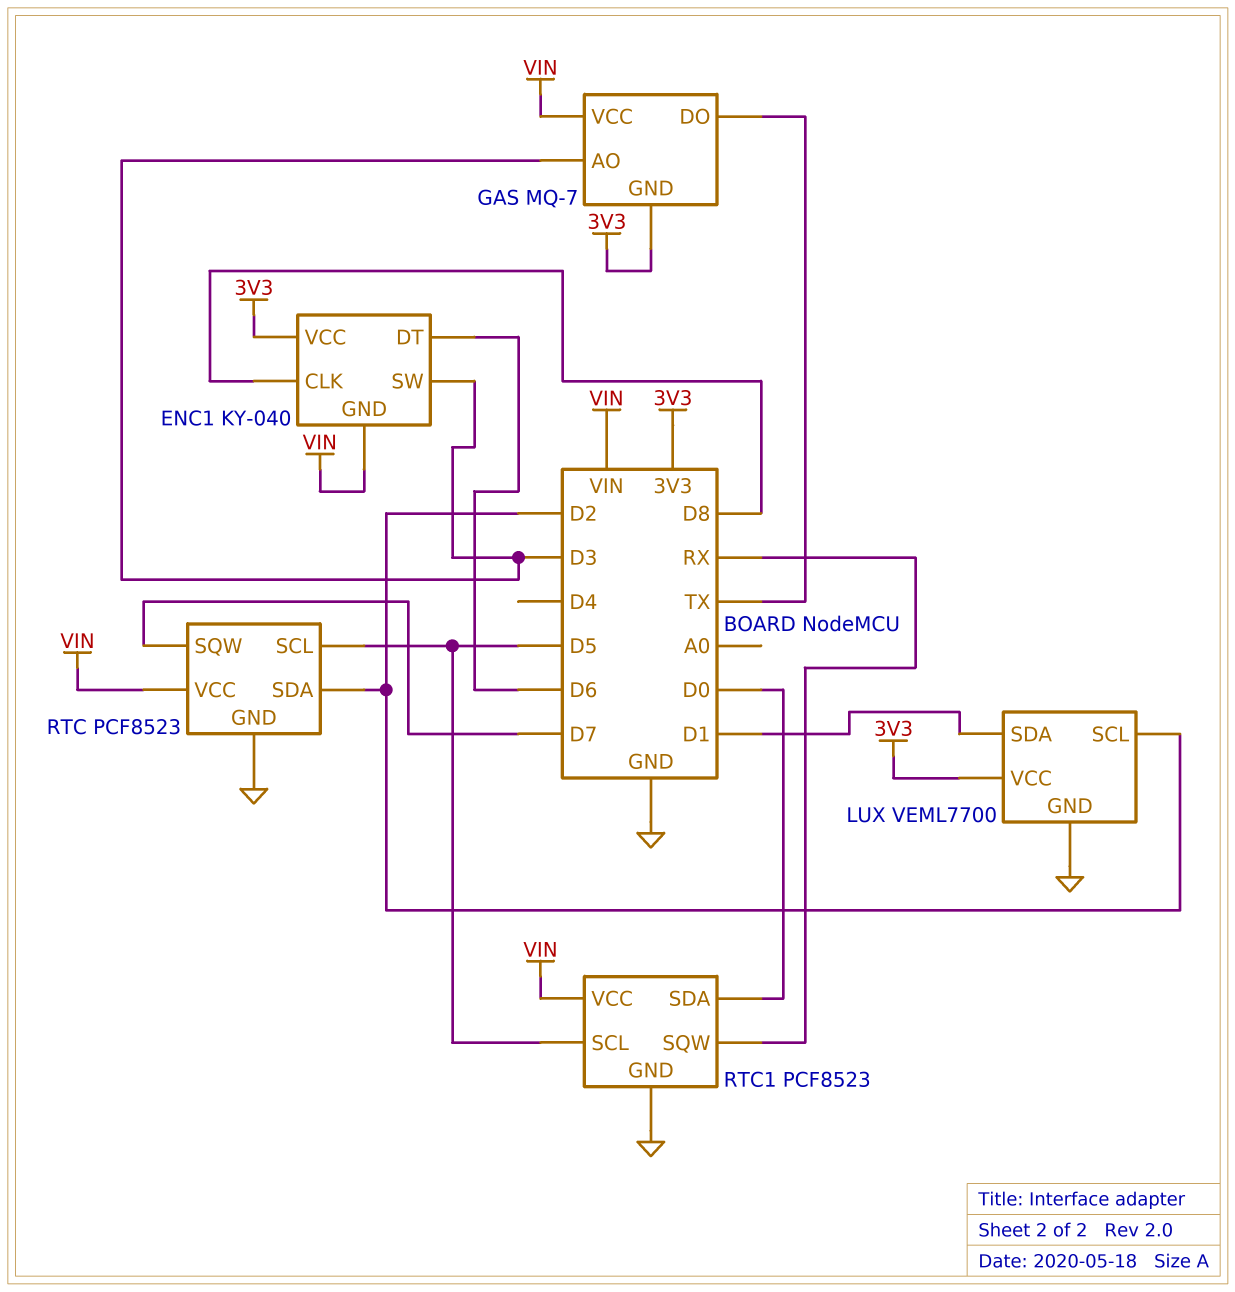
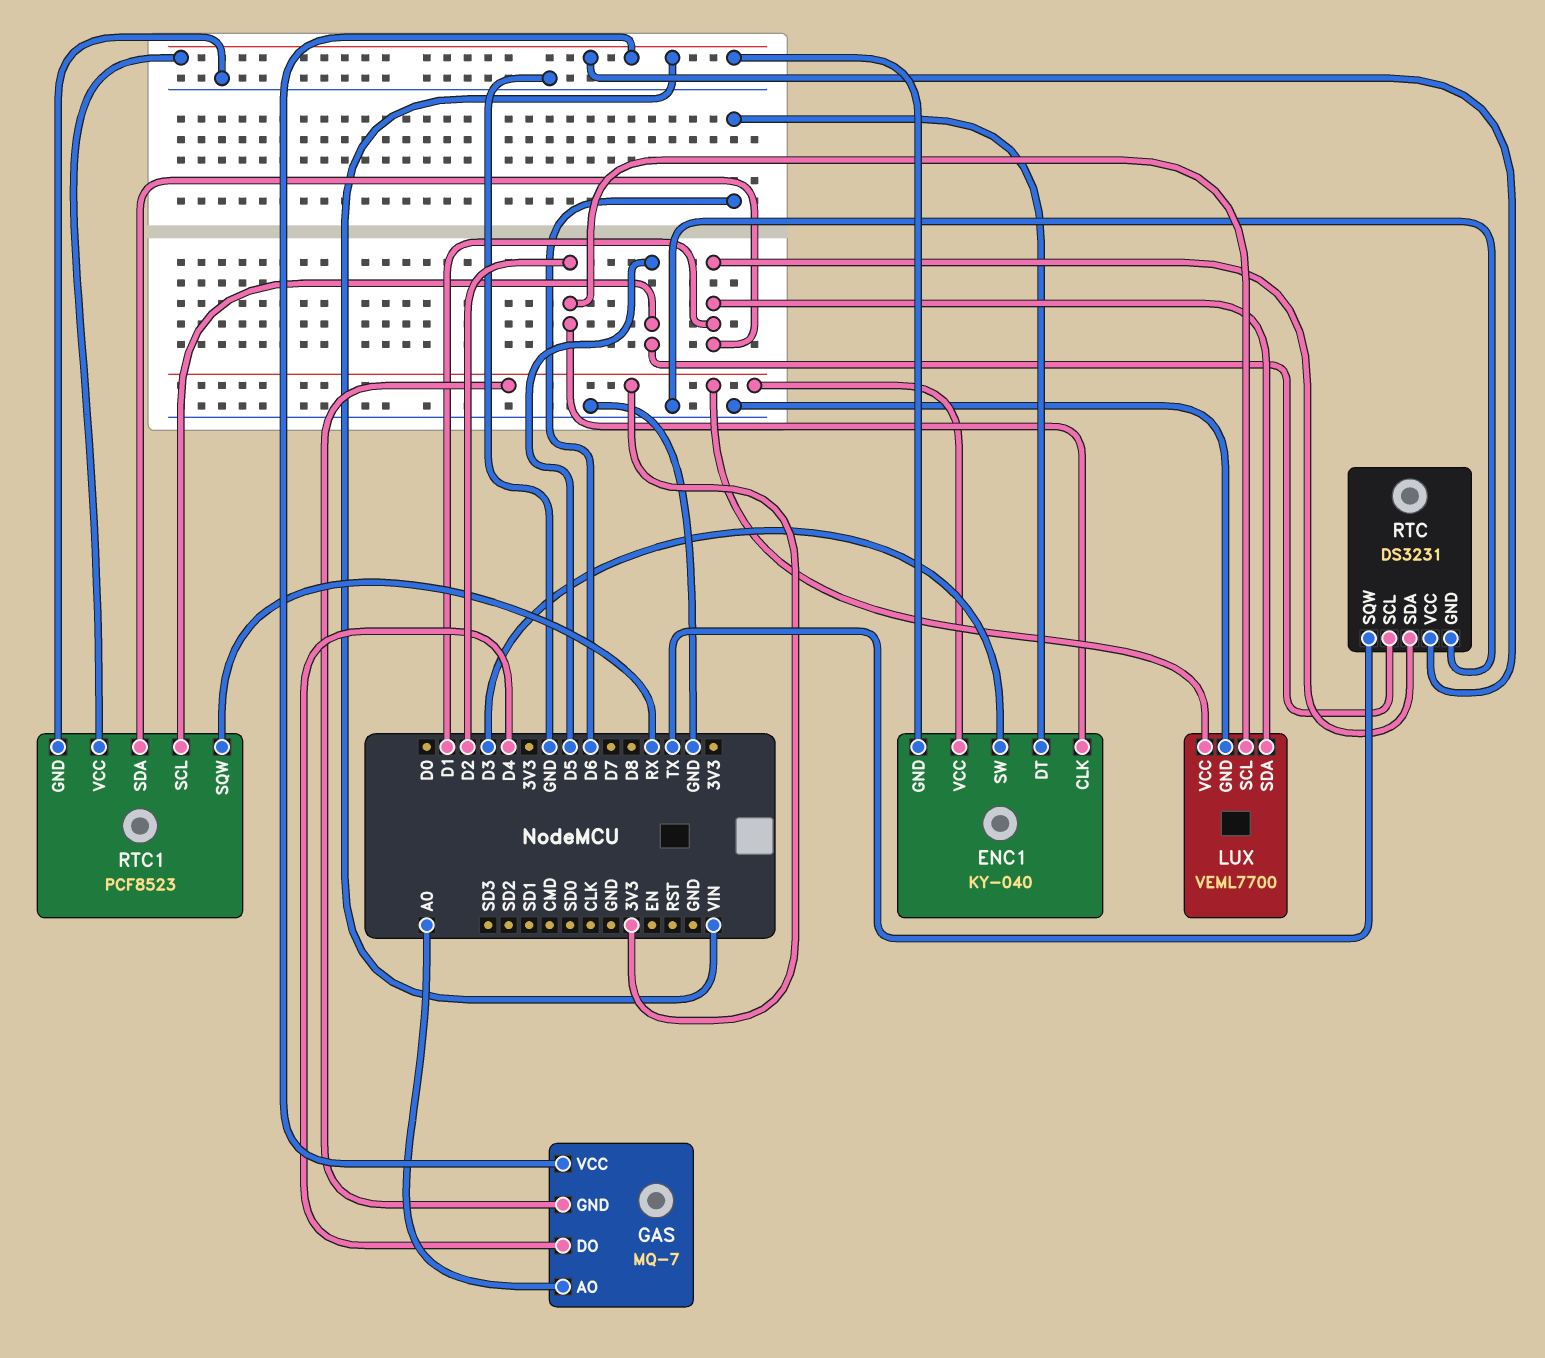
ENC1 pin CLK: D8 -> D2
GAS pin AO: D3 -> A0
GAS pin DO: TX -> D4
RTC: PCF8523 -> DS3231
RTC pin SDA: D2 -> D1
RTC pin SQW: D7 -> TX
RTC1 pin SDA: D0 -> D1

